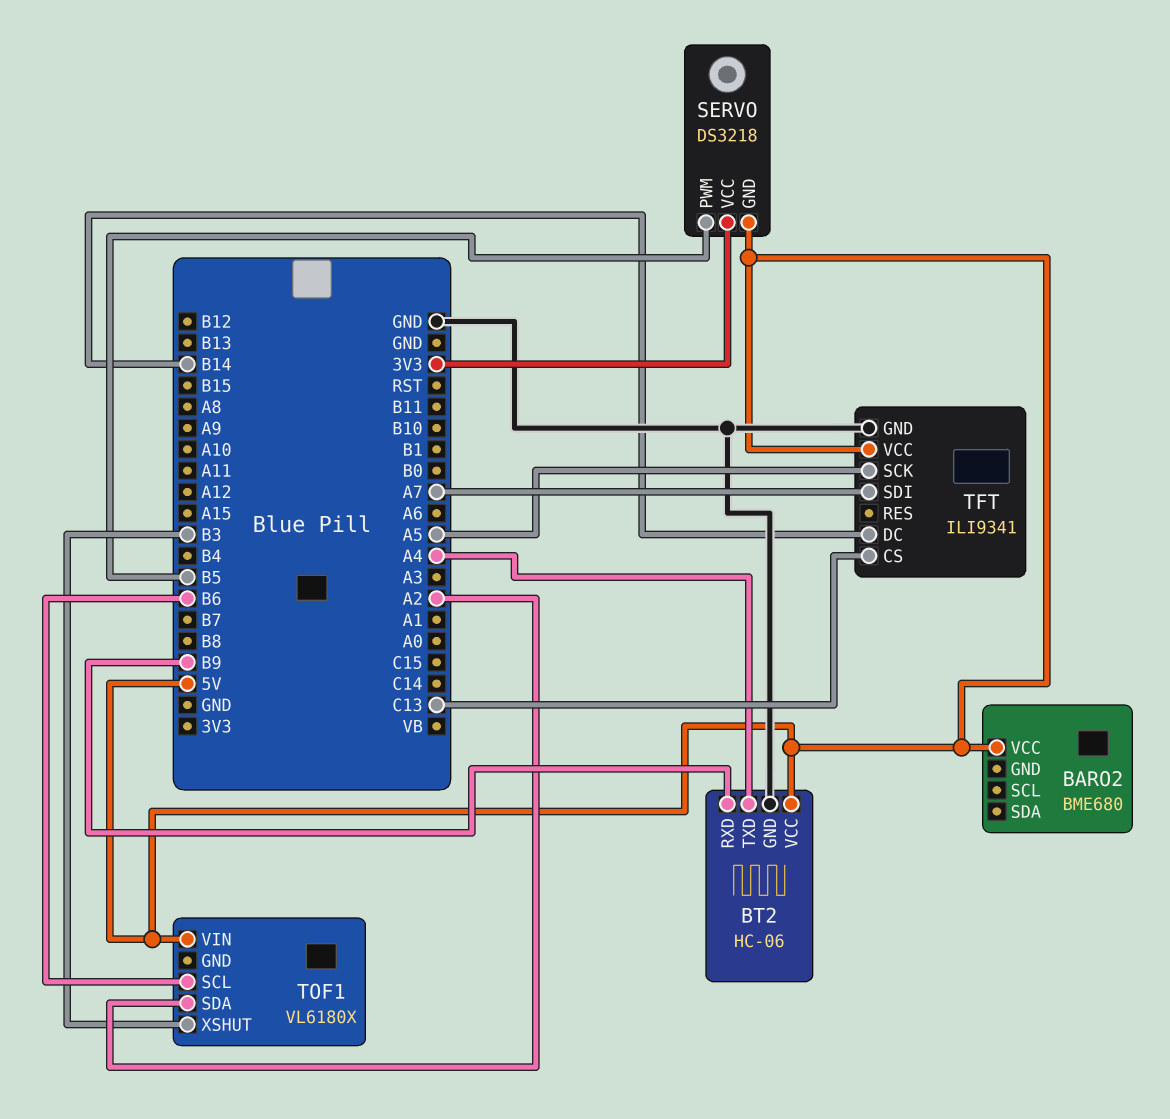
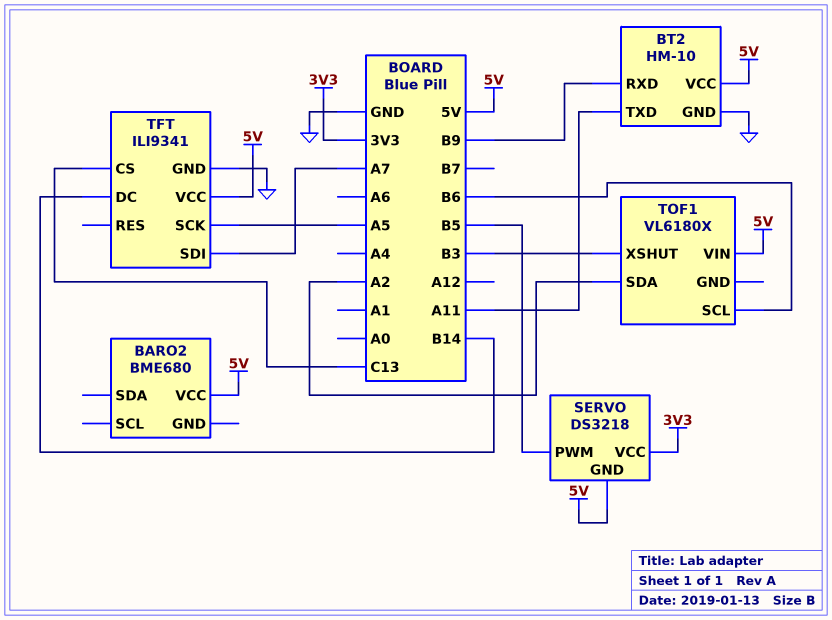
BT2: HC-06 -> HM-10
BT2 pin TXD: A4 -> A11

